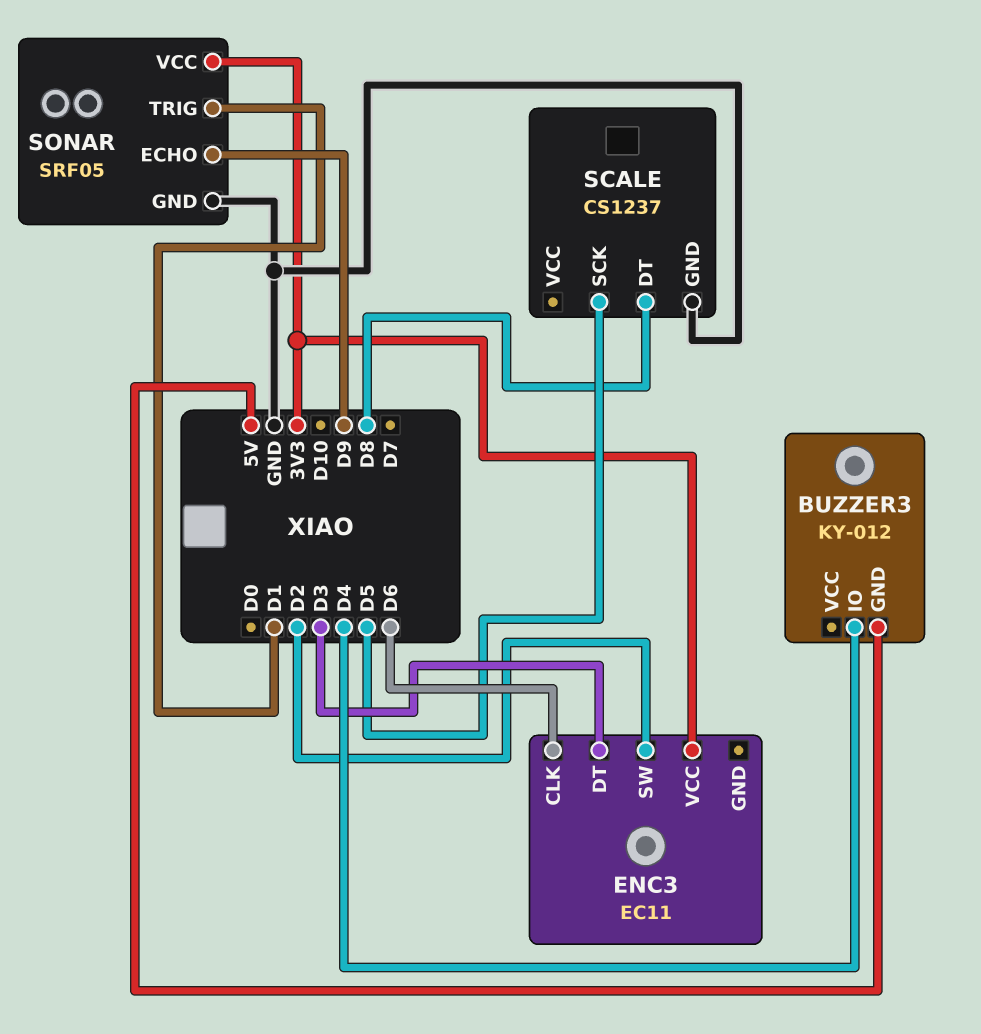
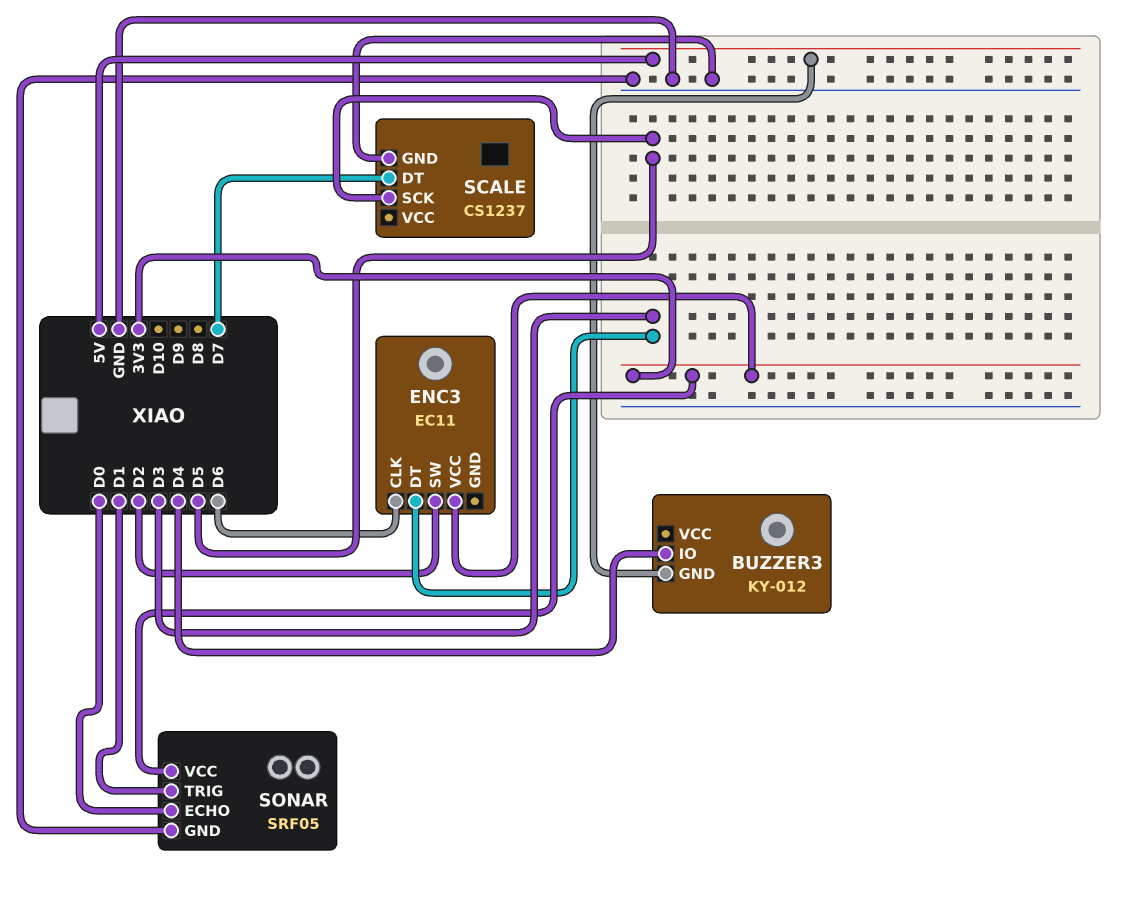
SCALE pin DT: D8 -> D7
SONAR pin ECHO: D9 -> D0

